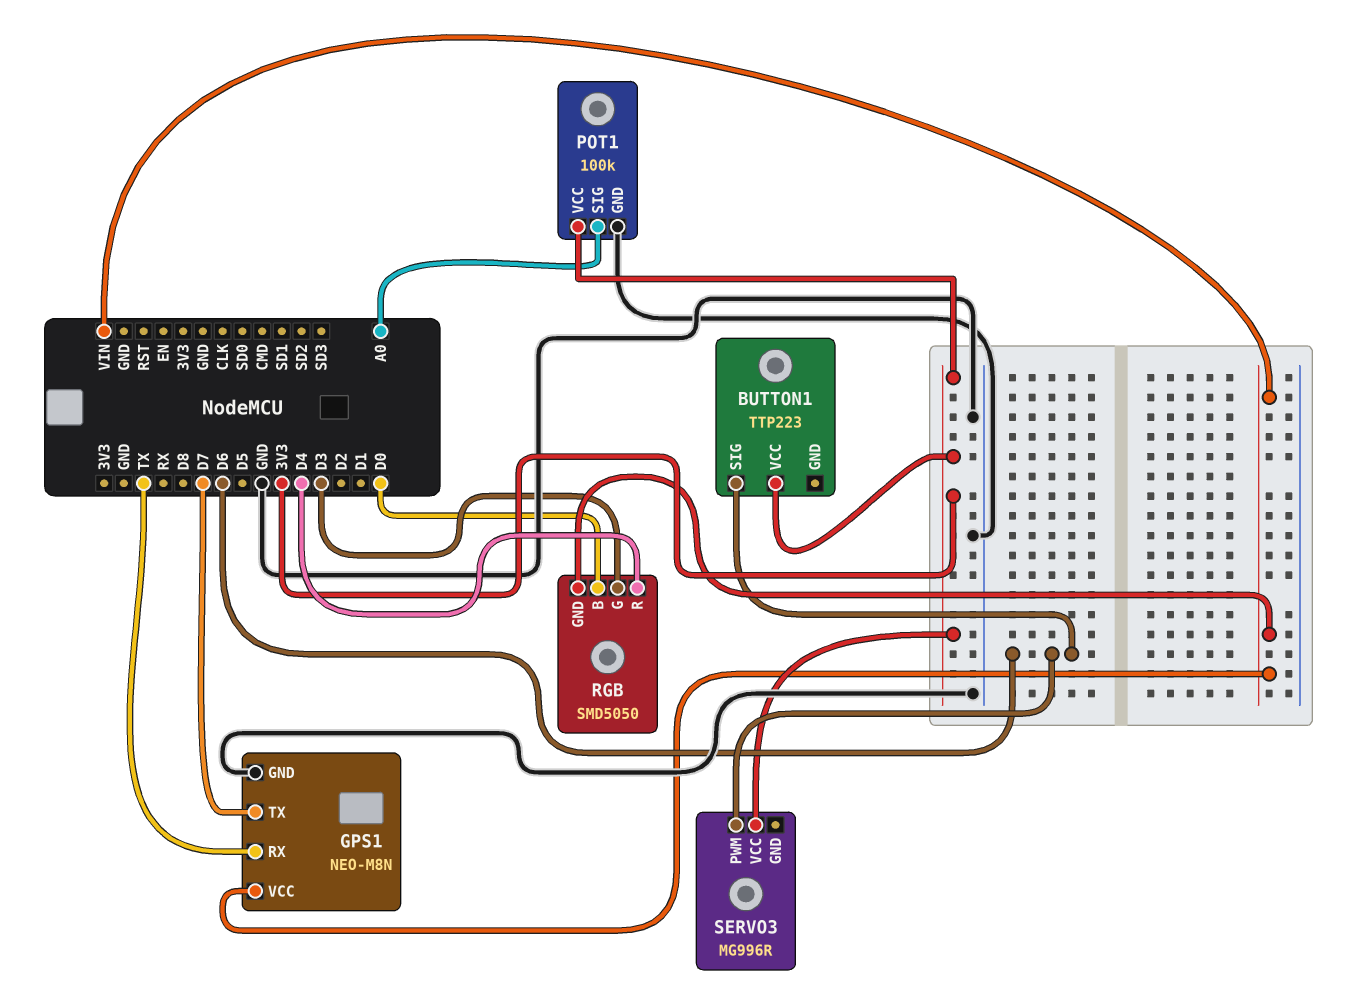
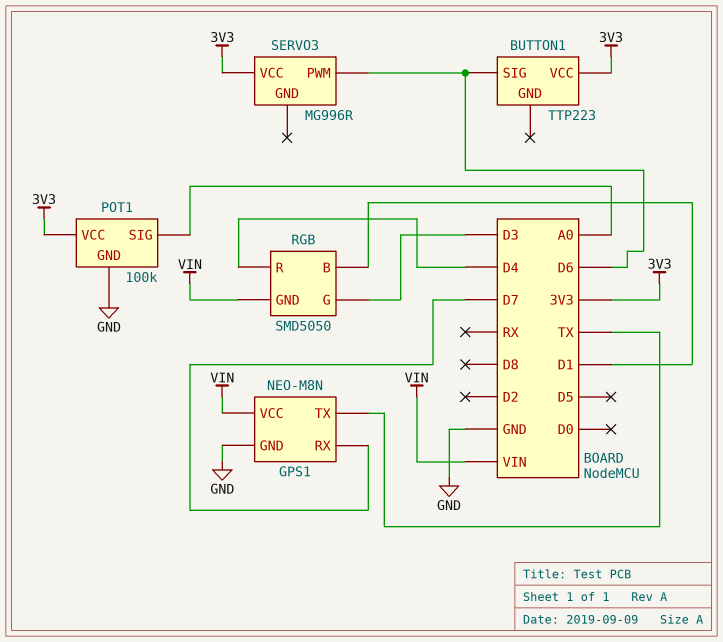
GPS1 pin RX: TX -> D7
GPS1 pin TX: D7 -> TX
RGB pin B: D0 -> D1

